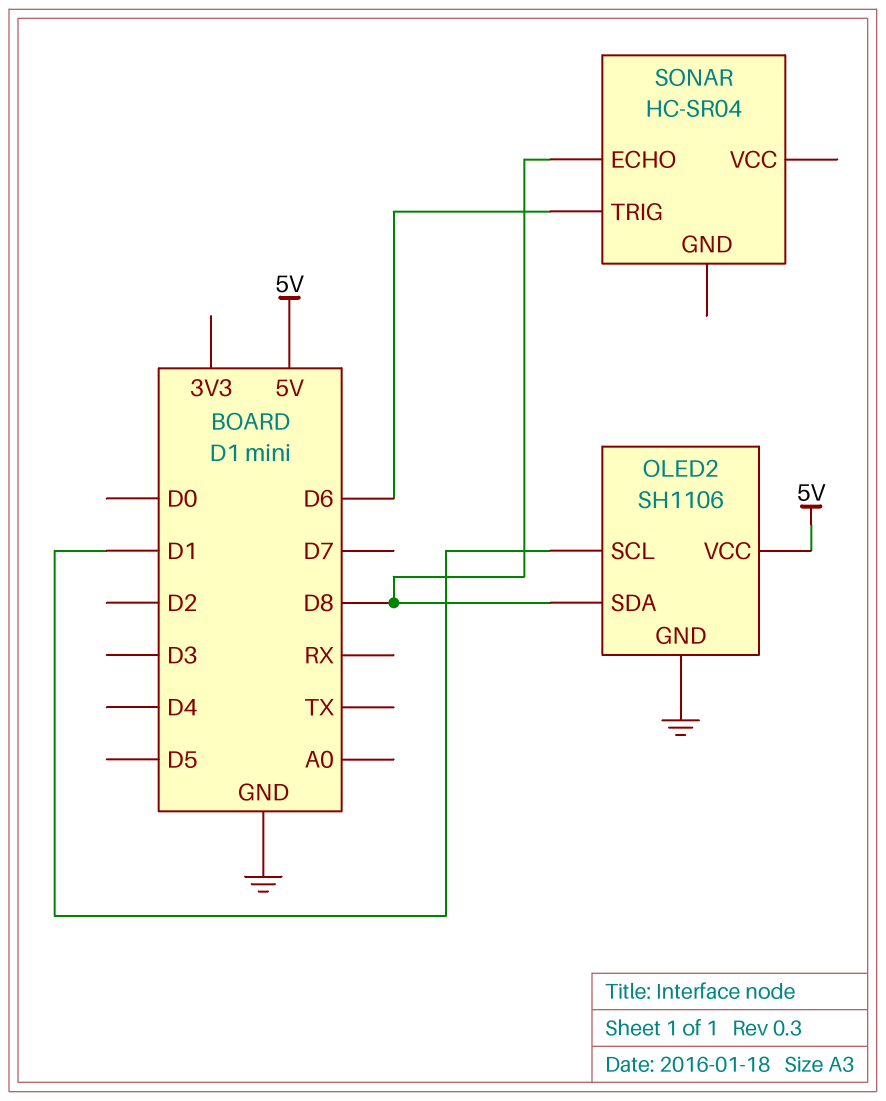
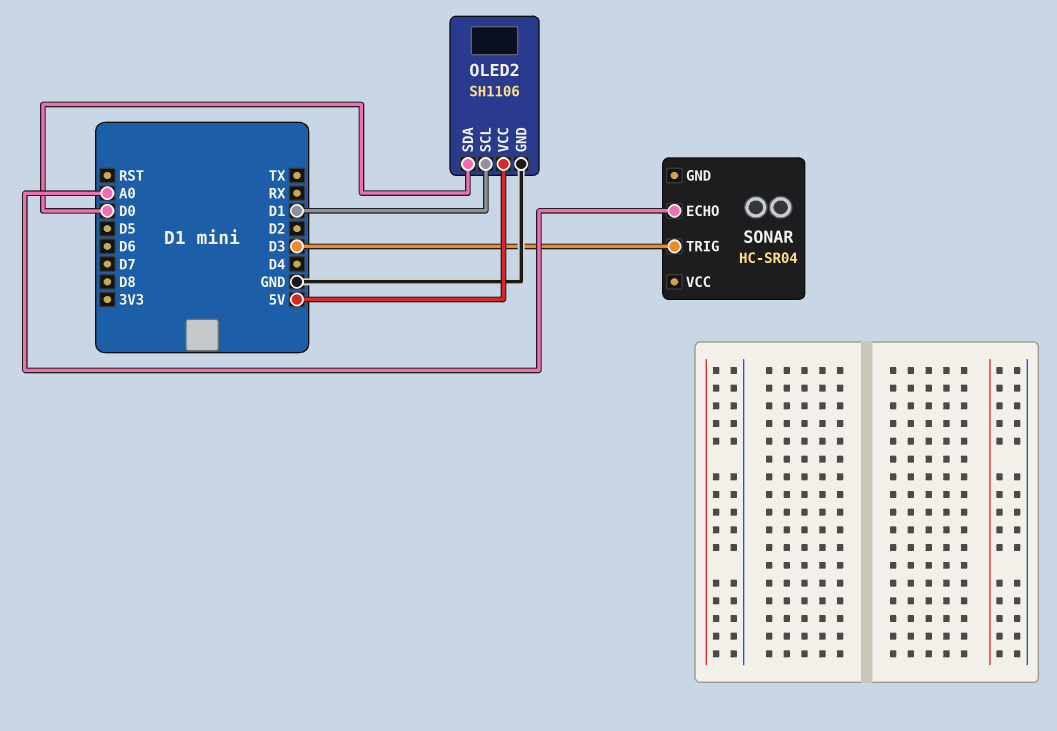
OLED2 pin SDA: D8 -> D0
SONAR pin ECHO: D8 -> A0
SONAR pin TRIG: D6 -> D3

